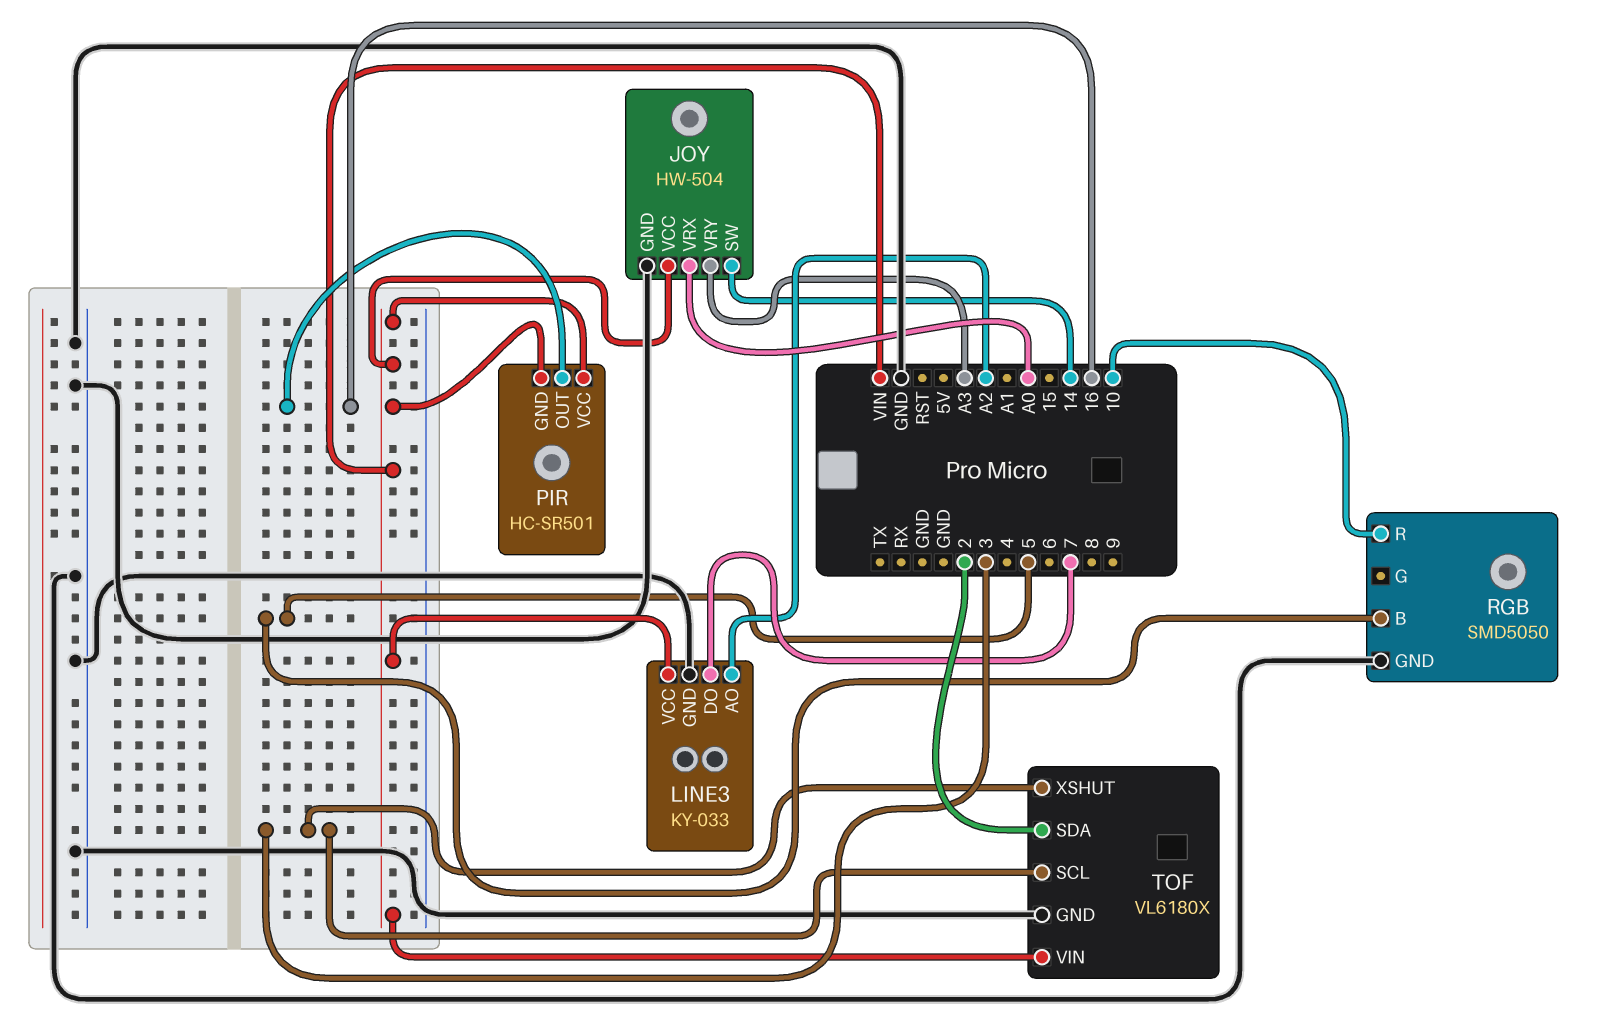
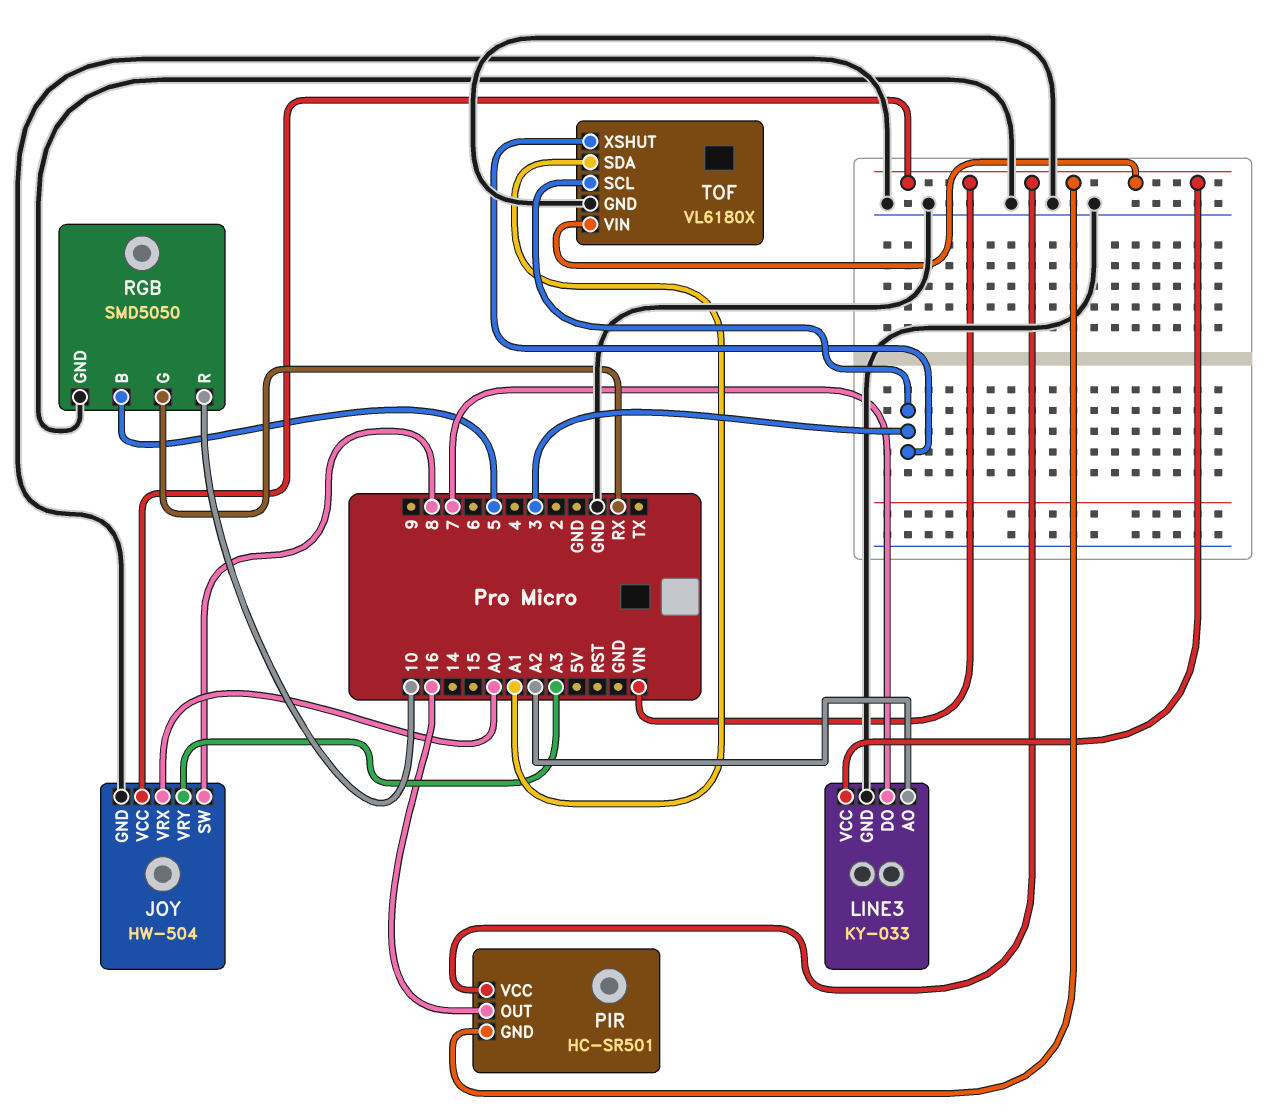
JOY pin SW: 14 -> 8
RGB pin G: none -> RX
TOF pin SDA: 2 -> A1

